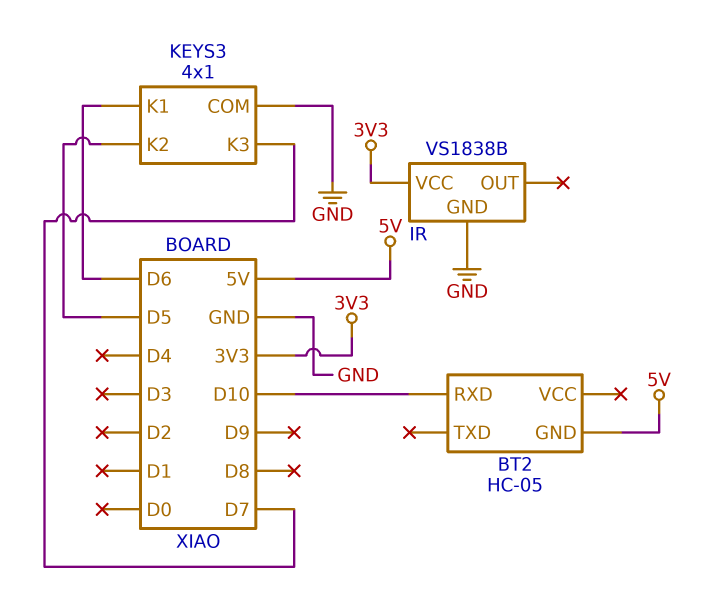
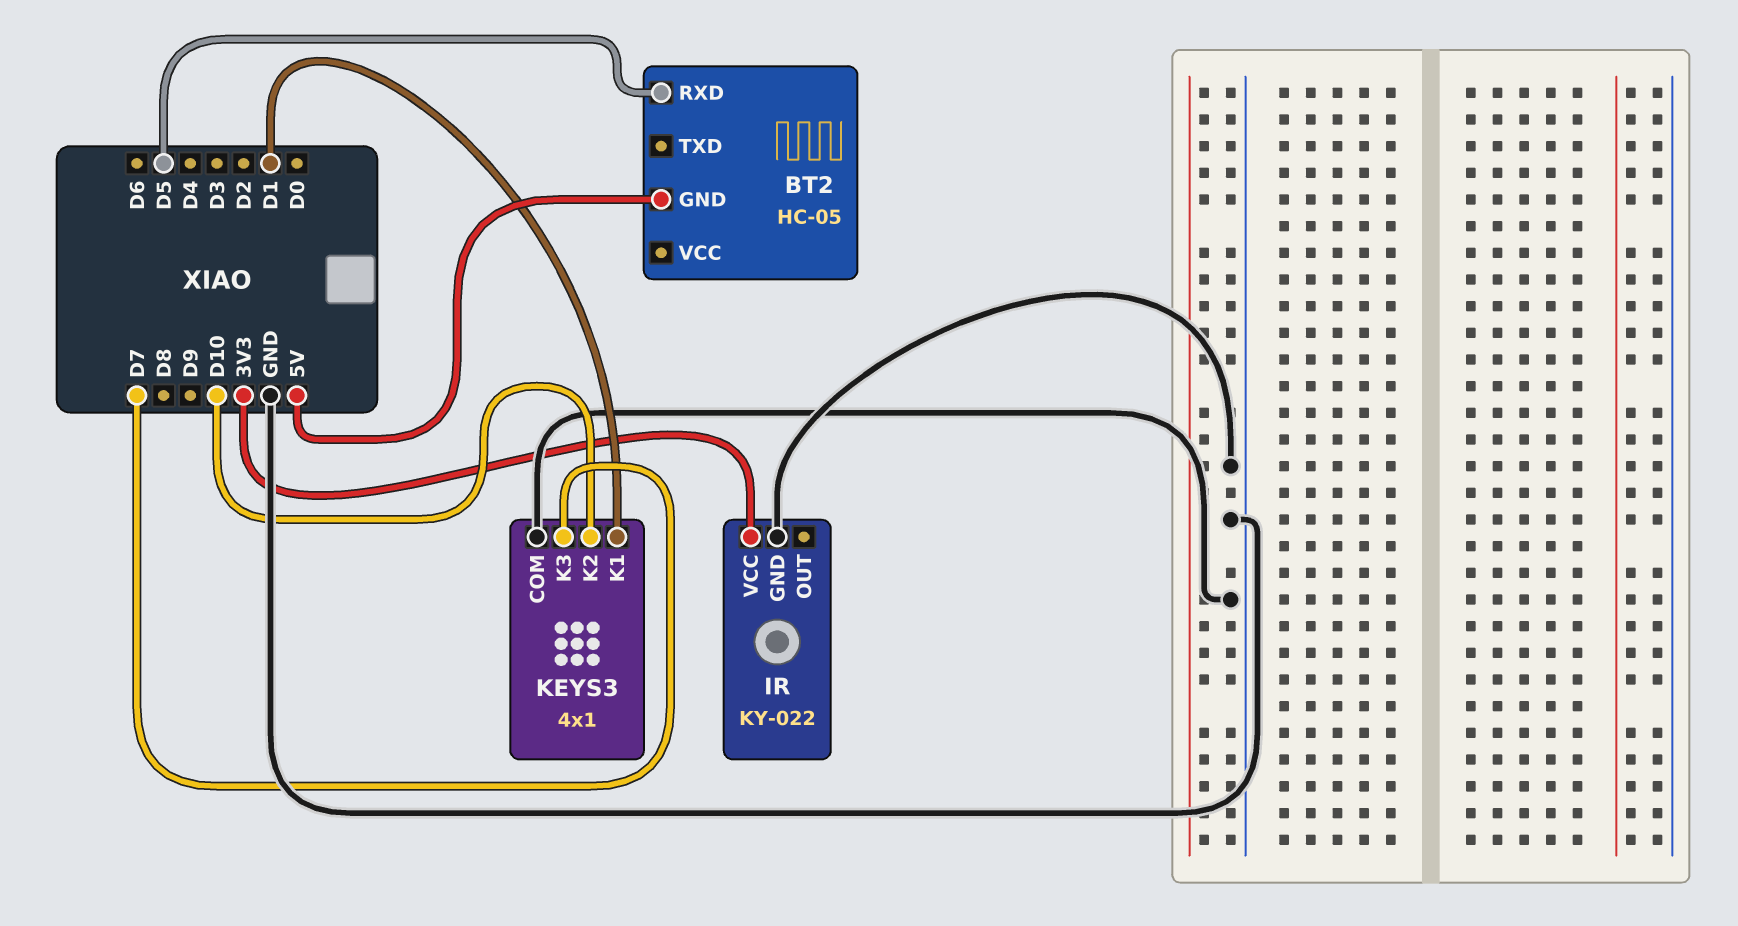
BT2 pin RXD: D10 -> D5
IR: VS1838B -> KY-022
KEYS3 pin K1: D6 -> D1
KEYS3 pin K2: D5 -> D10

